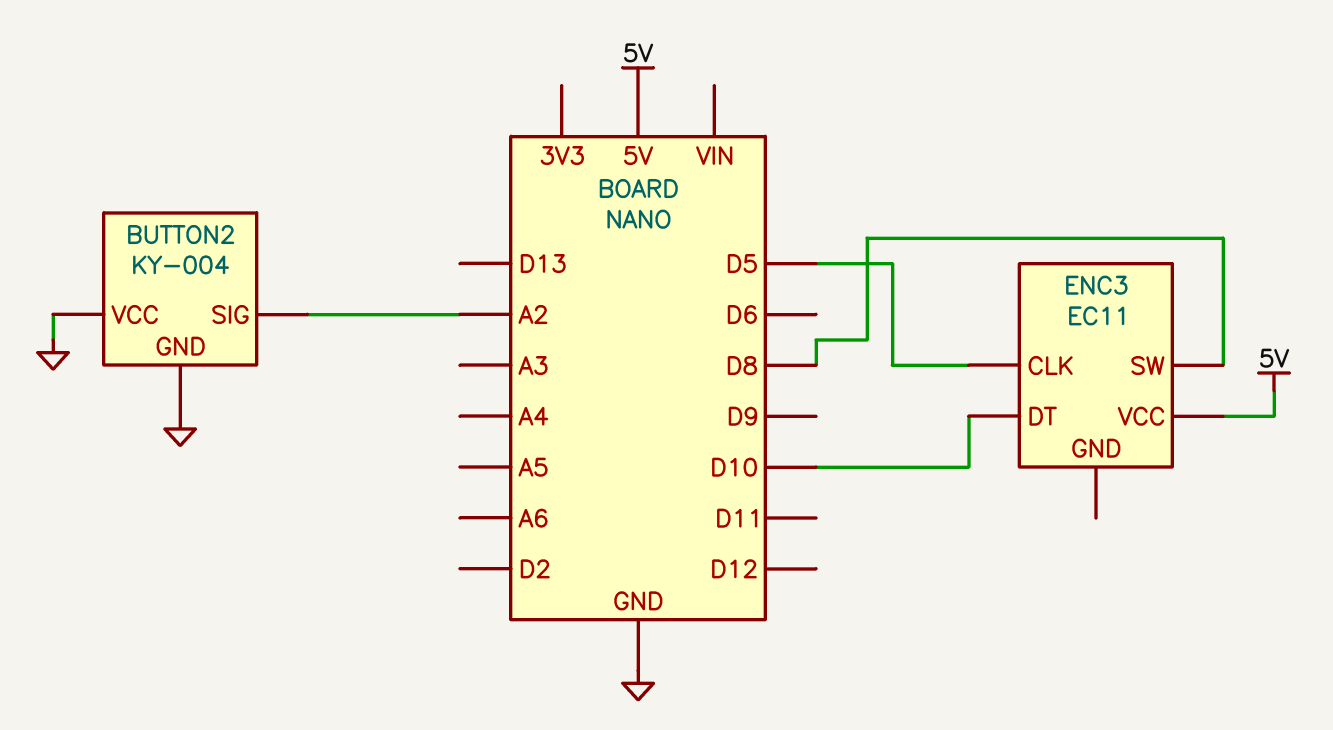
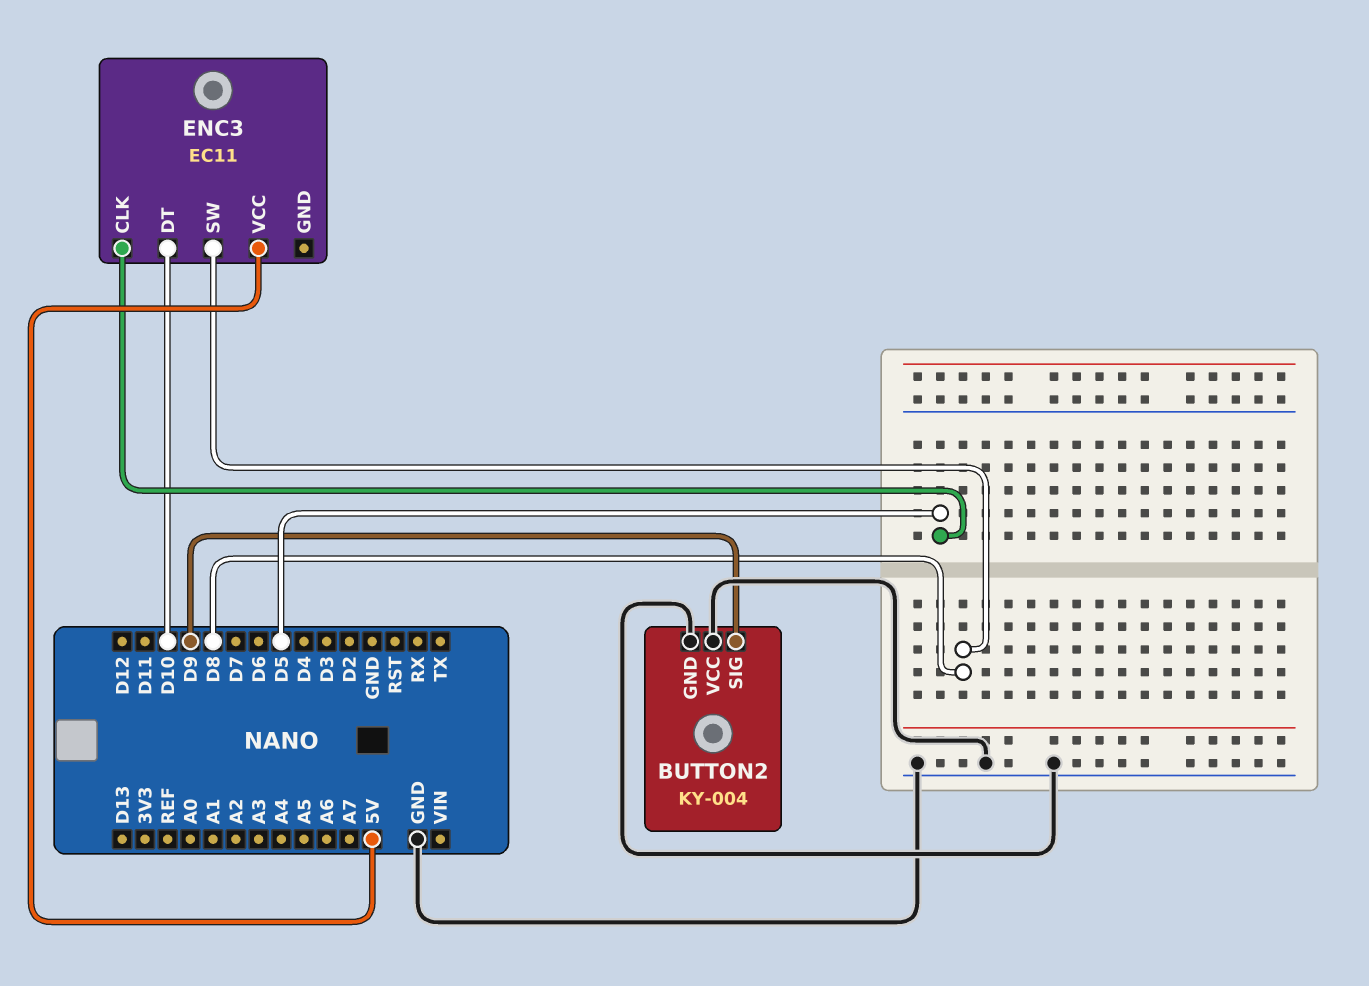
BUTTON2 pin SIG: A2 -> D9

